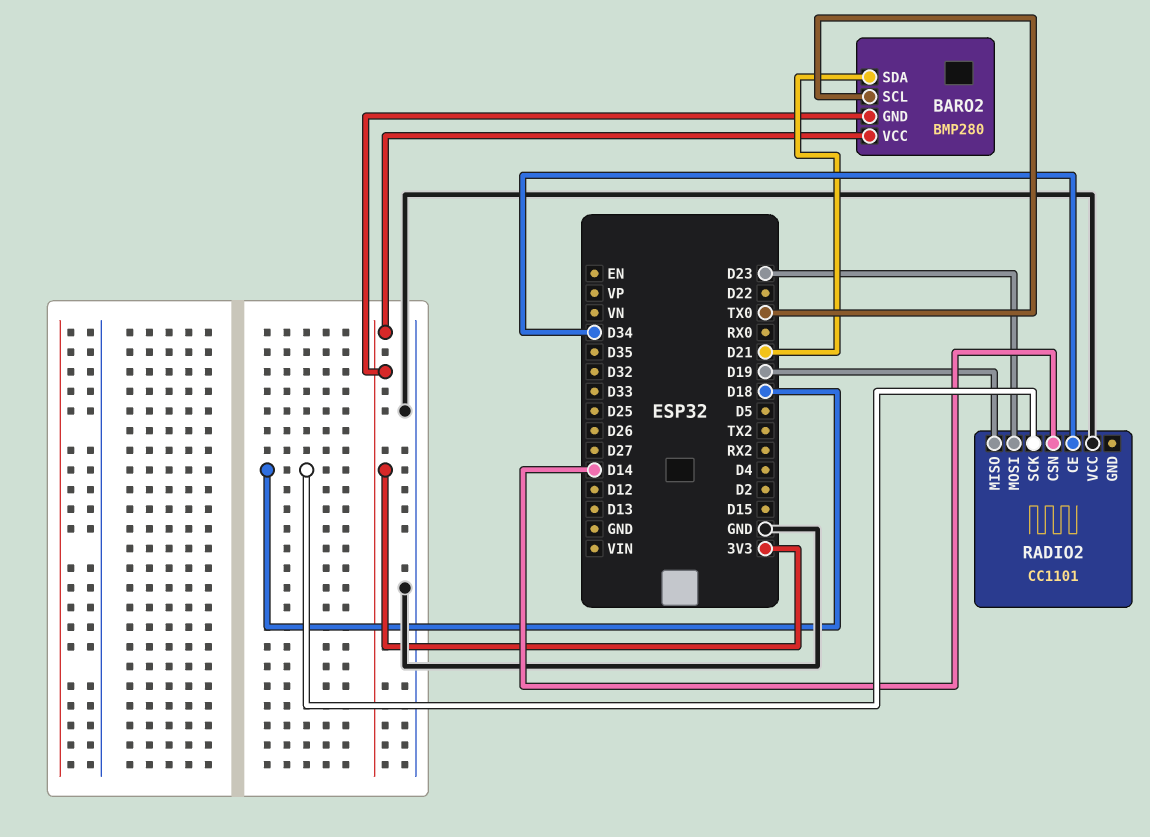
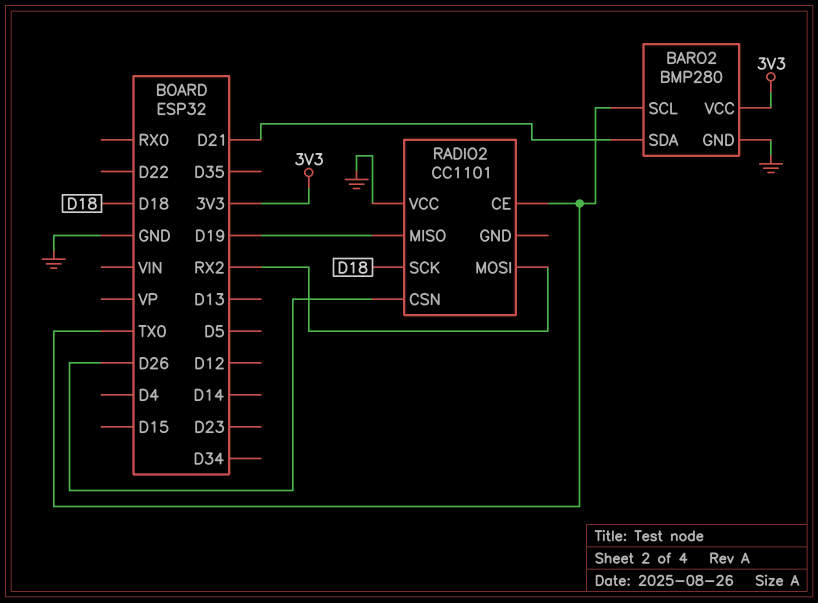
BARO2 pin GND: 3V3 -> GND
RADIO2 pin CE: D34 -> TX0
RADIO2 pin CSN: D14 -> D26
RADIO2 pin MOSI: D23 -> RX2

